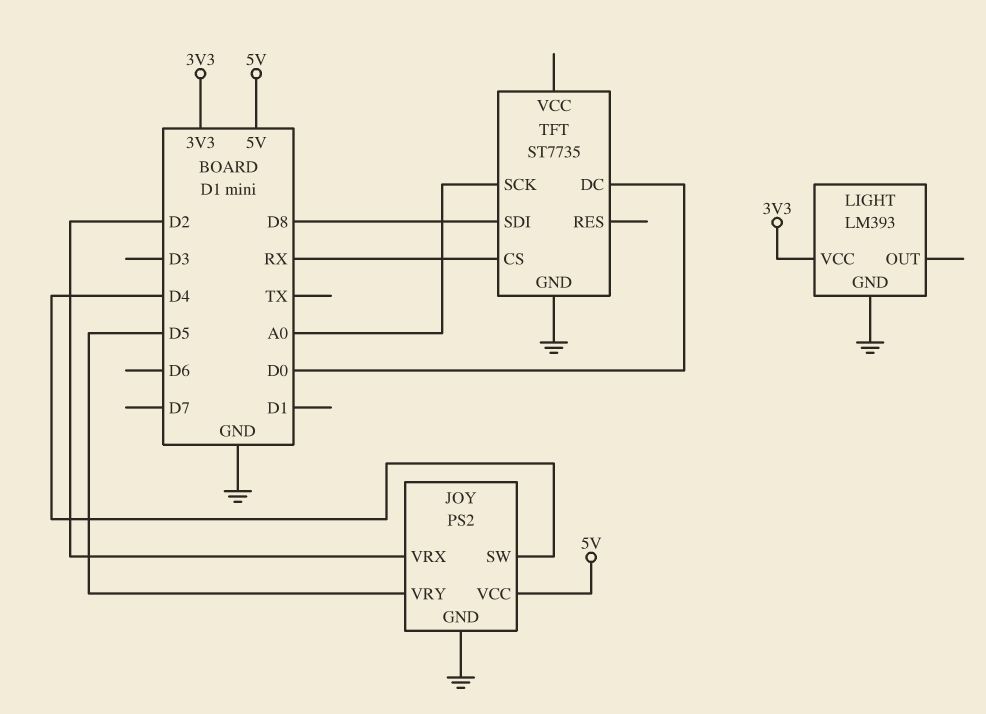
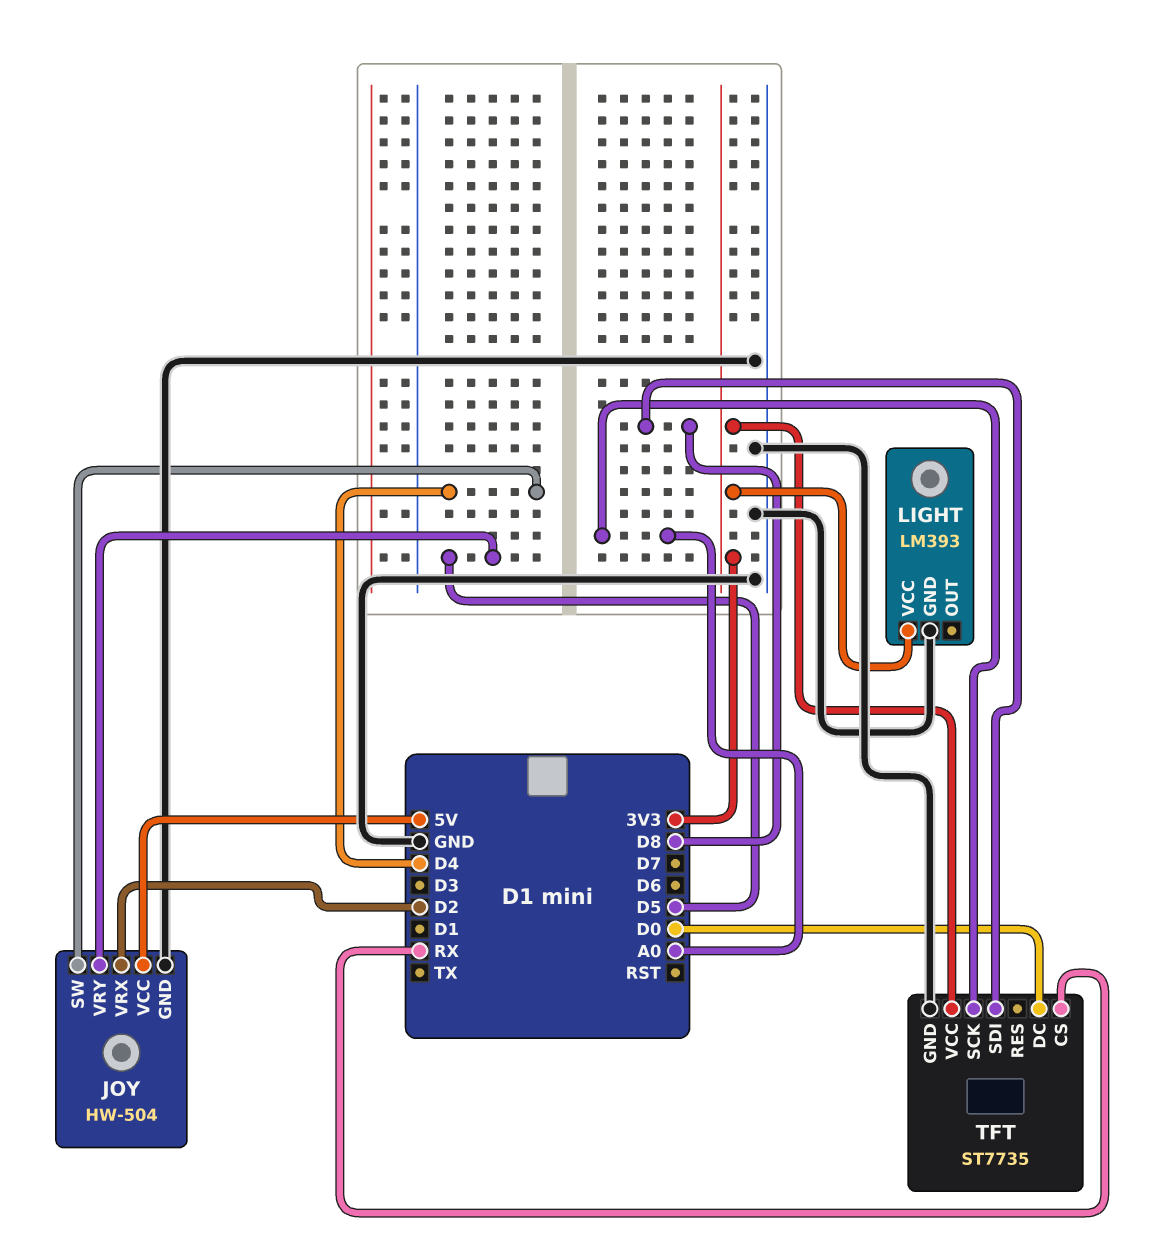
JOY: PS2 -> HW-504
TFT pin VCC: none -> 3V3

